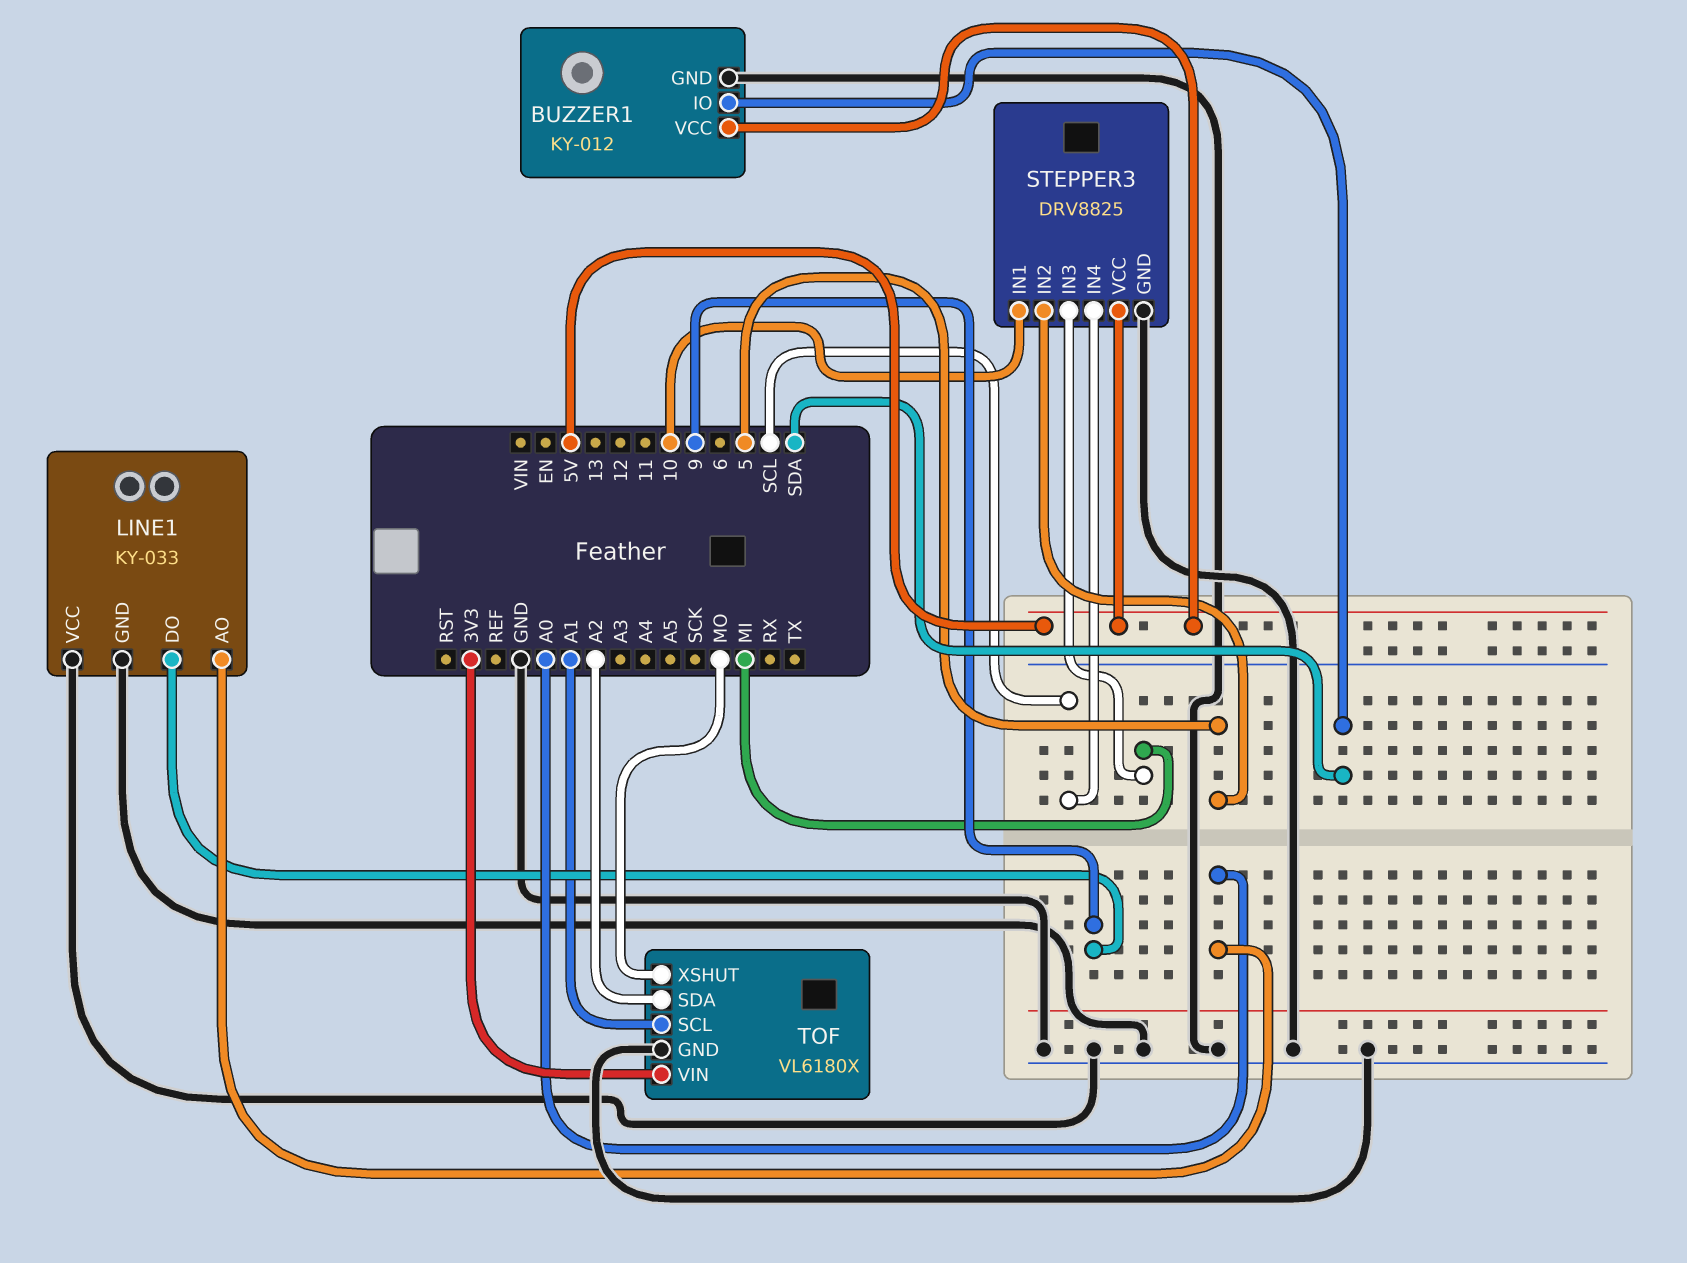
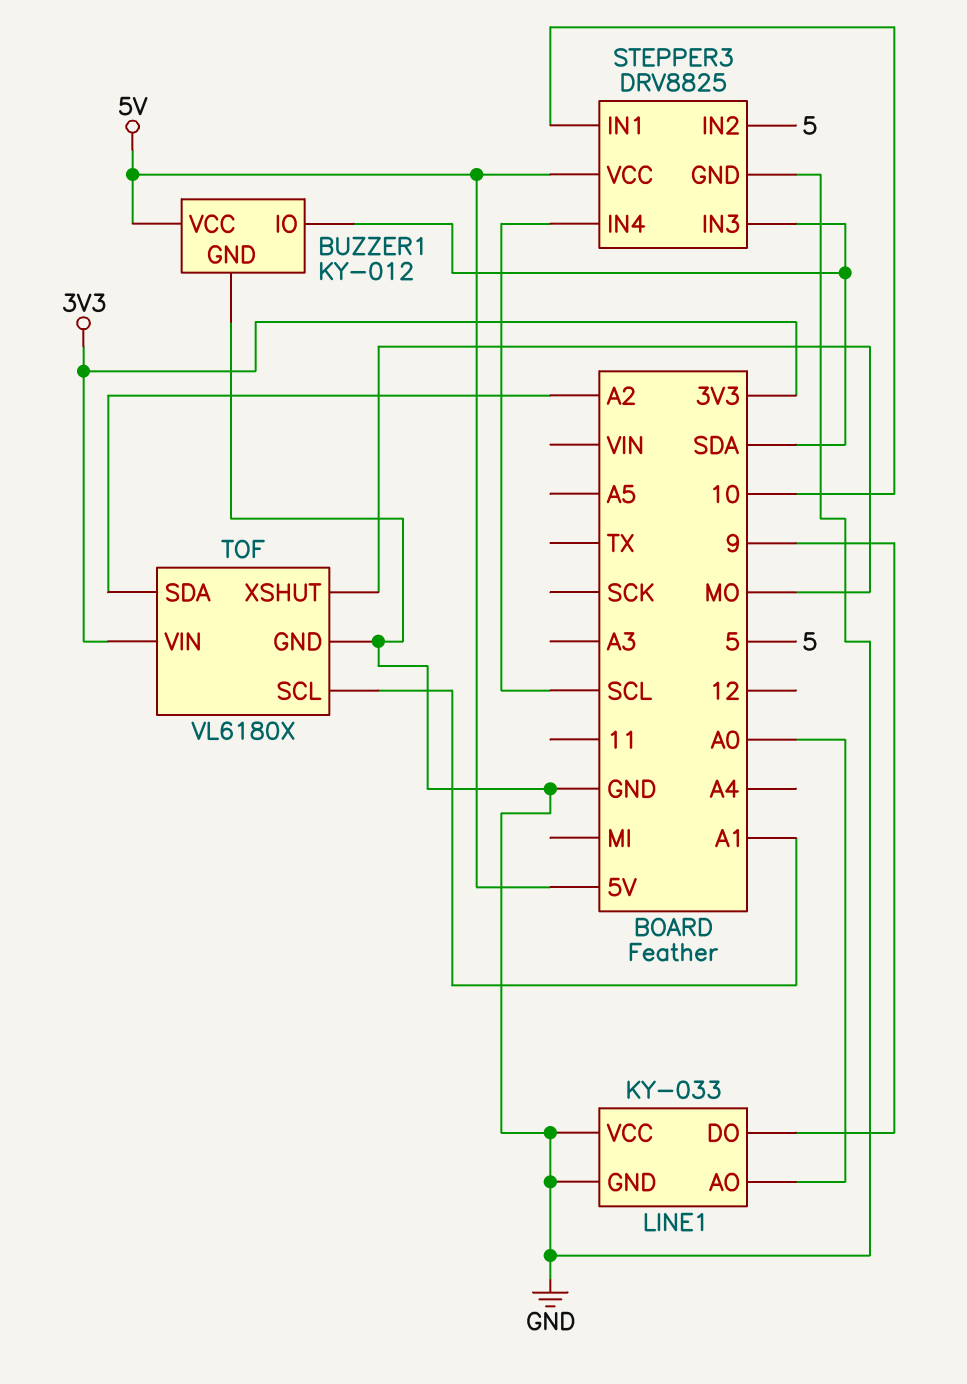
STEPPER3 pin IN3: MI -> SDA

